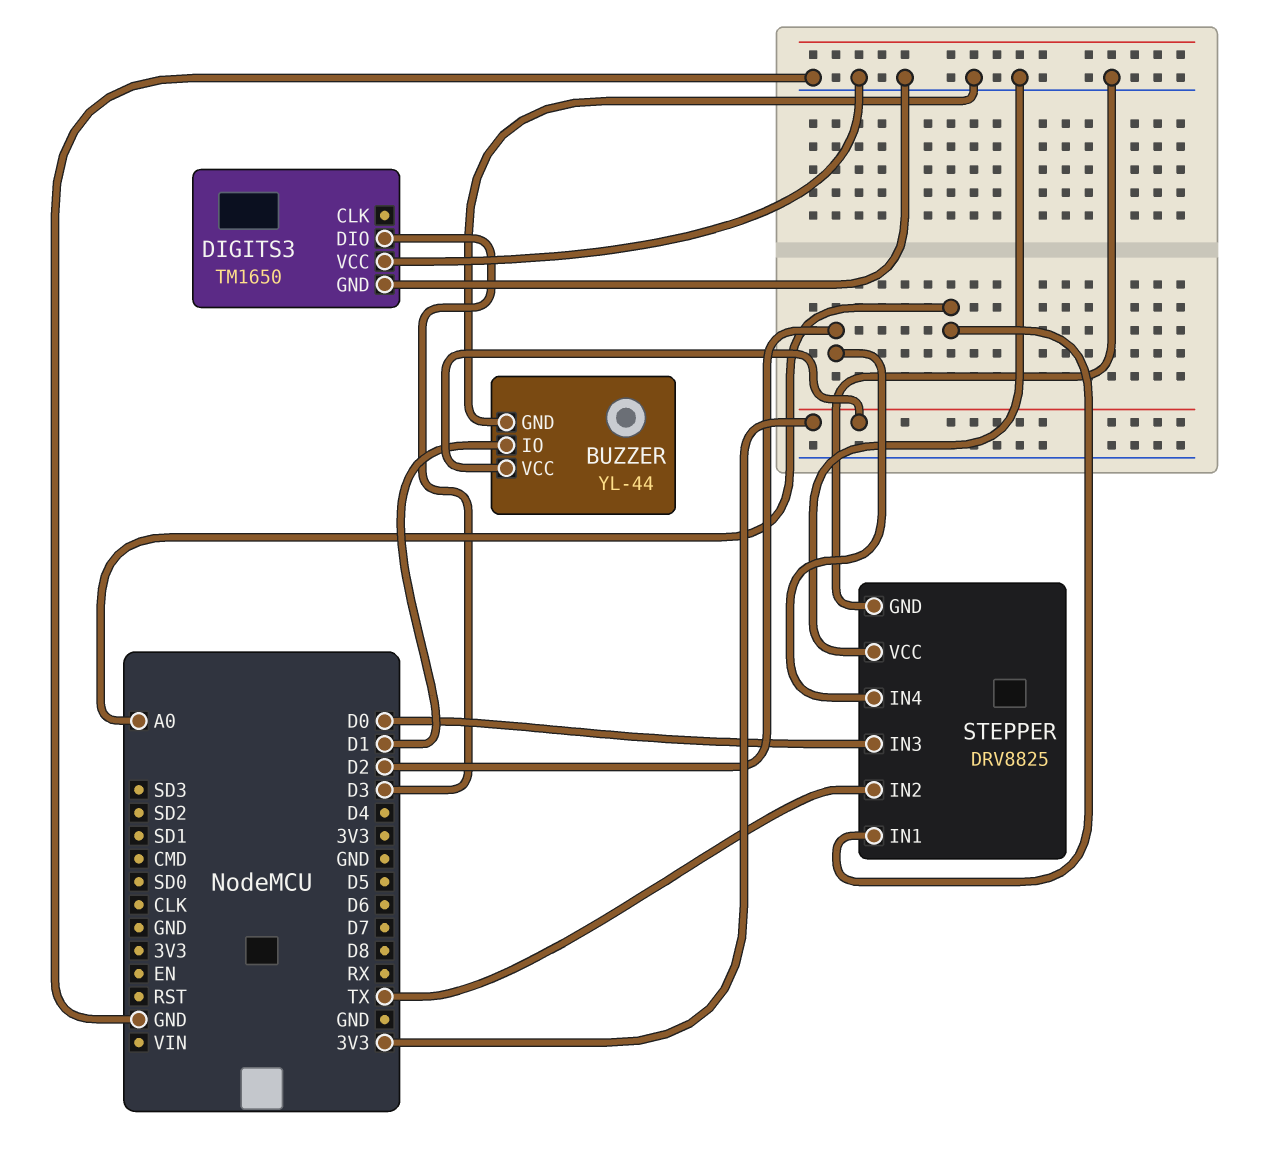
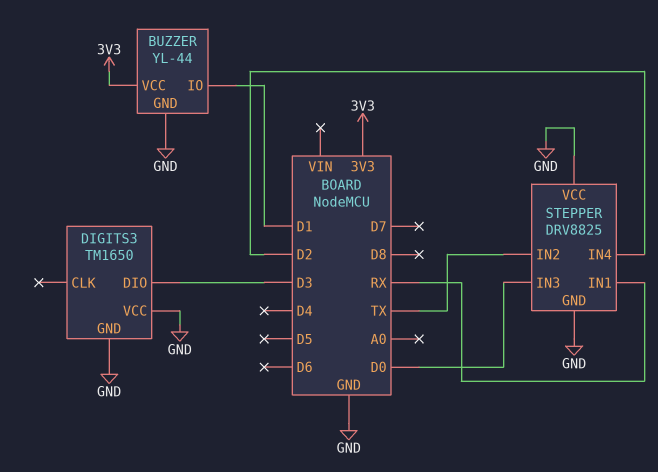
STEPPER pin IN1: A0 -> RX

